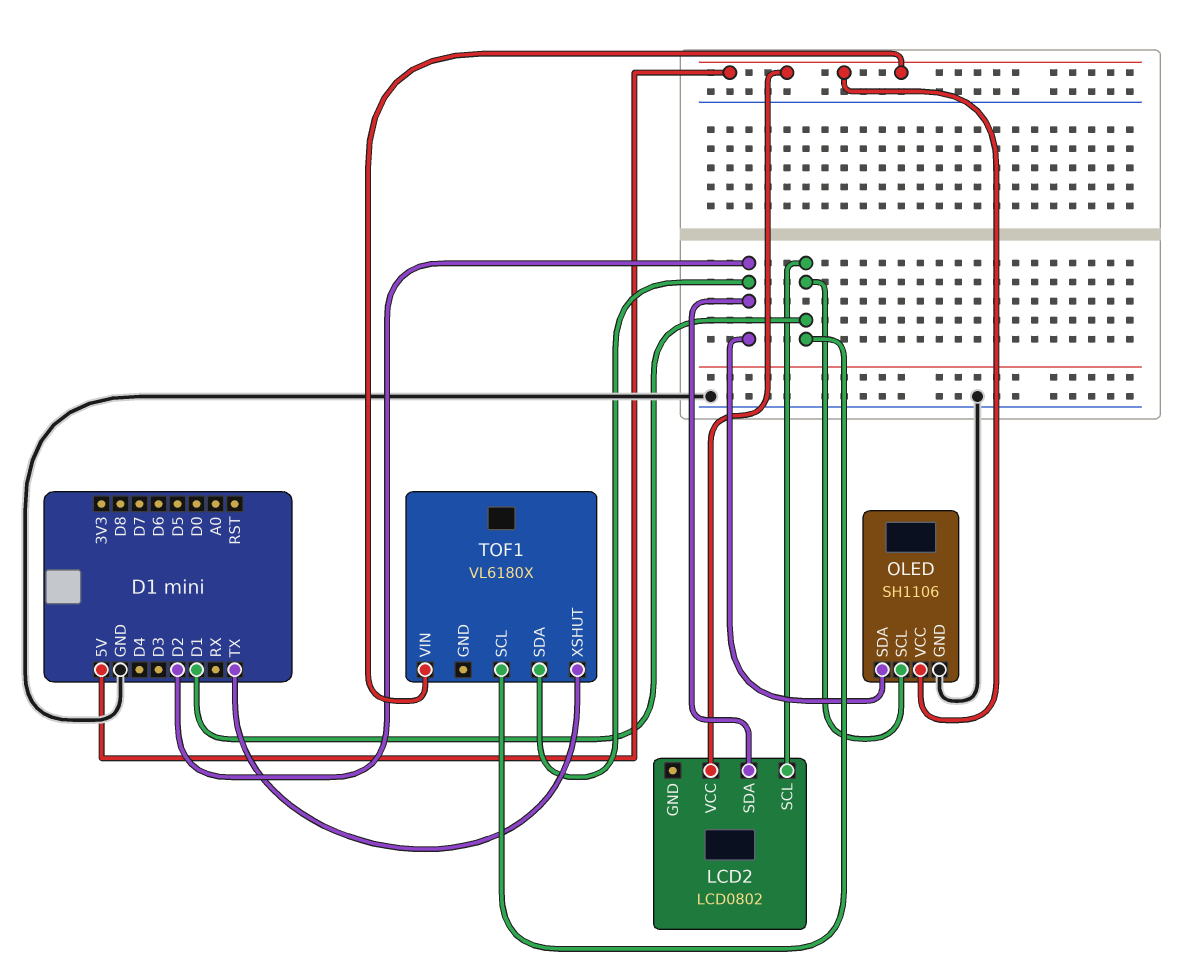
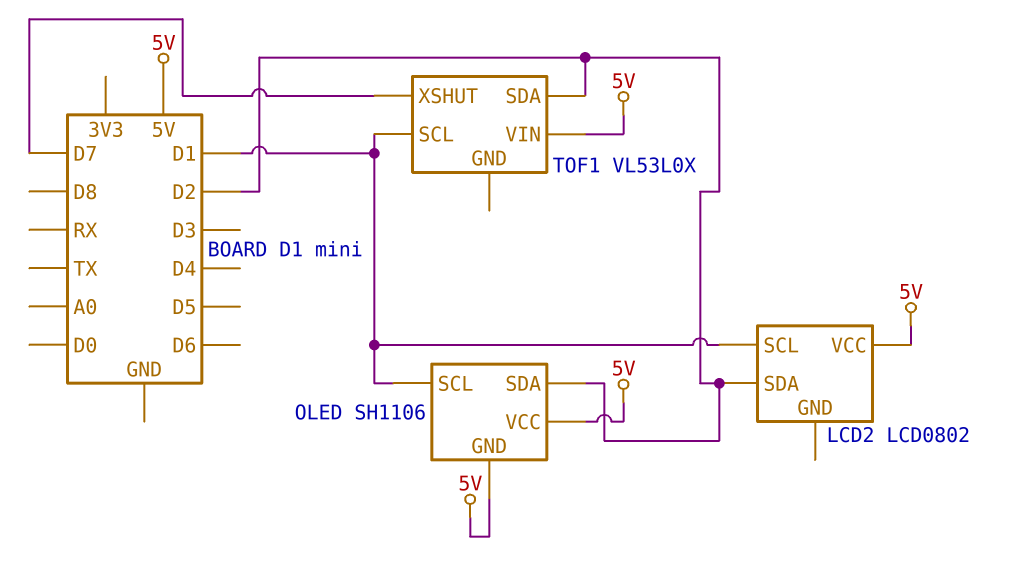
OLED pin GND: GND -> 5V
TOF1: VL6180X -> VL53L0X
TOF1 pin XSHUT: TX -> D7

